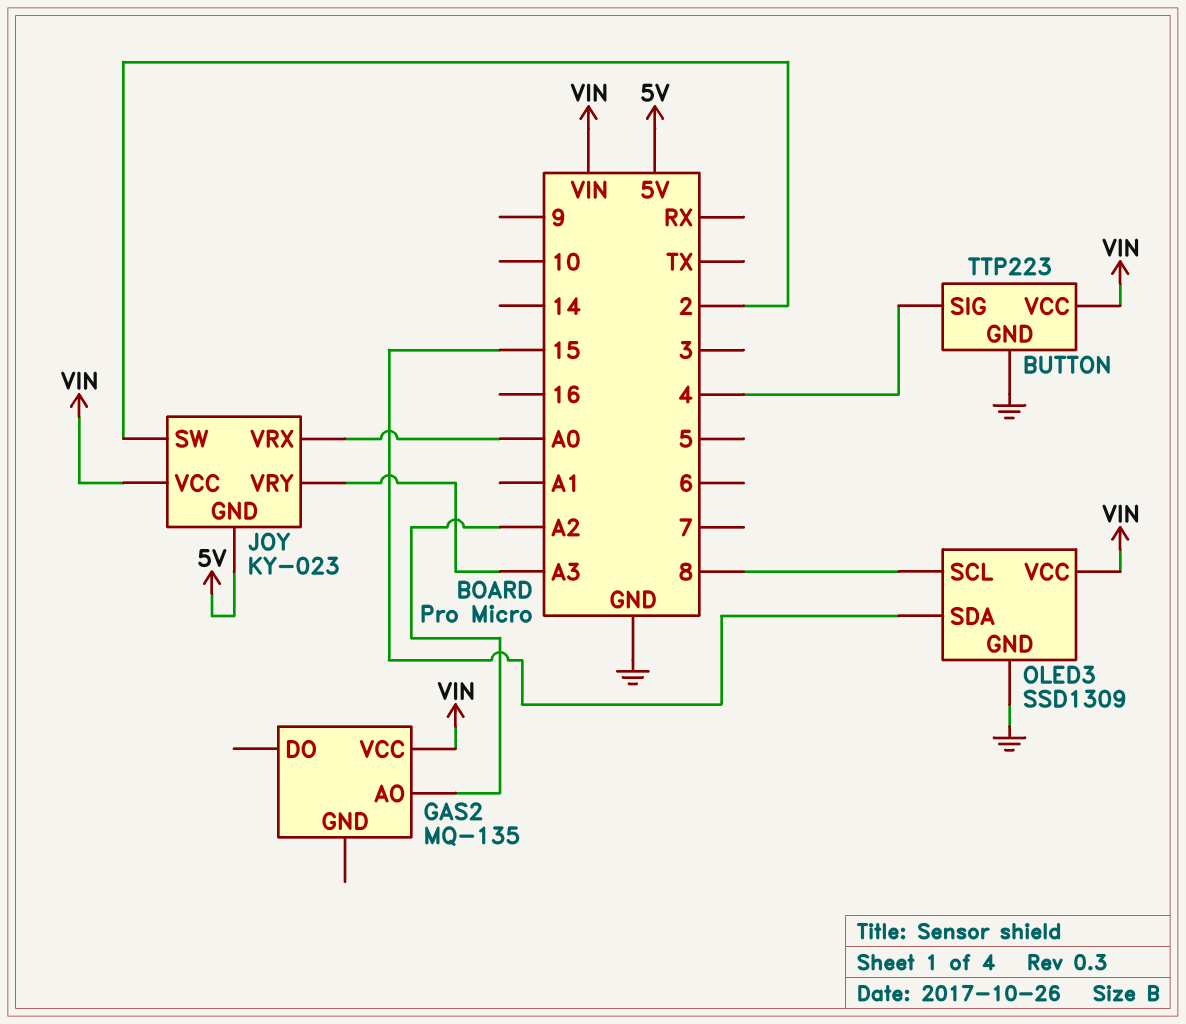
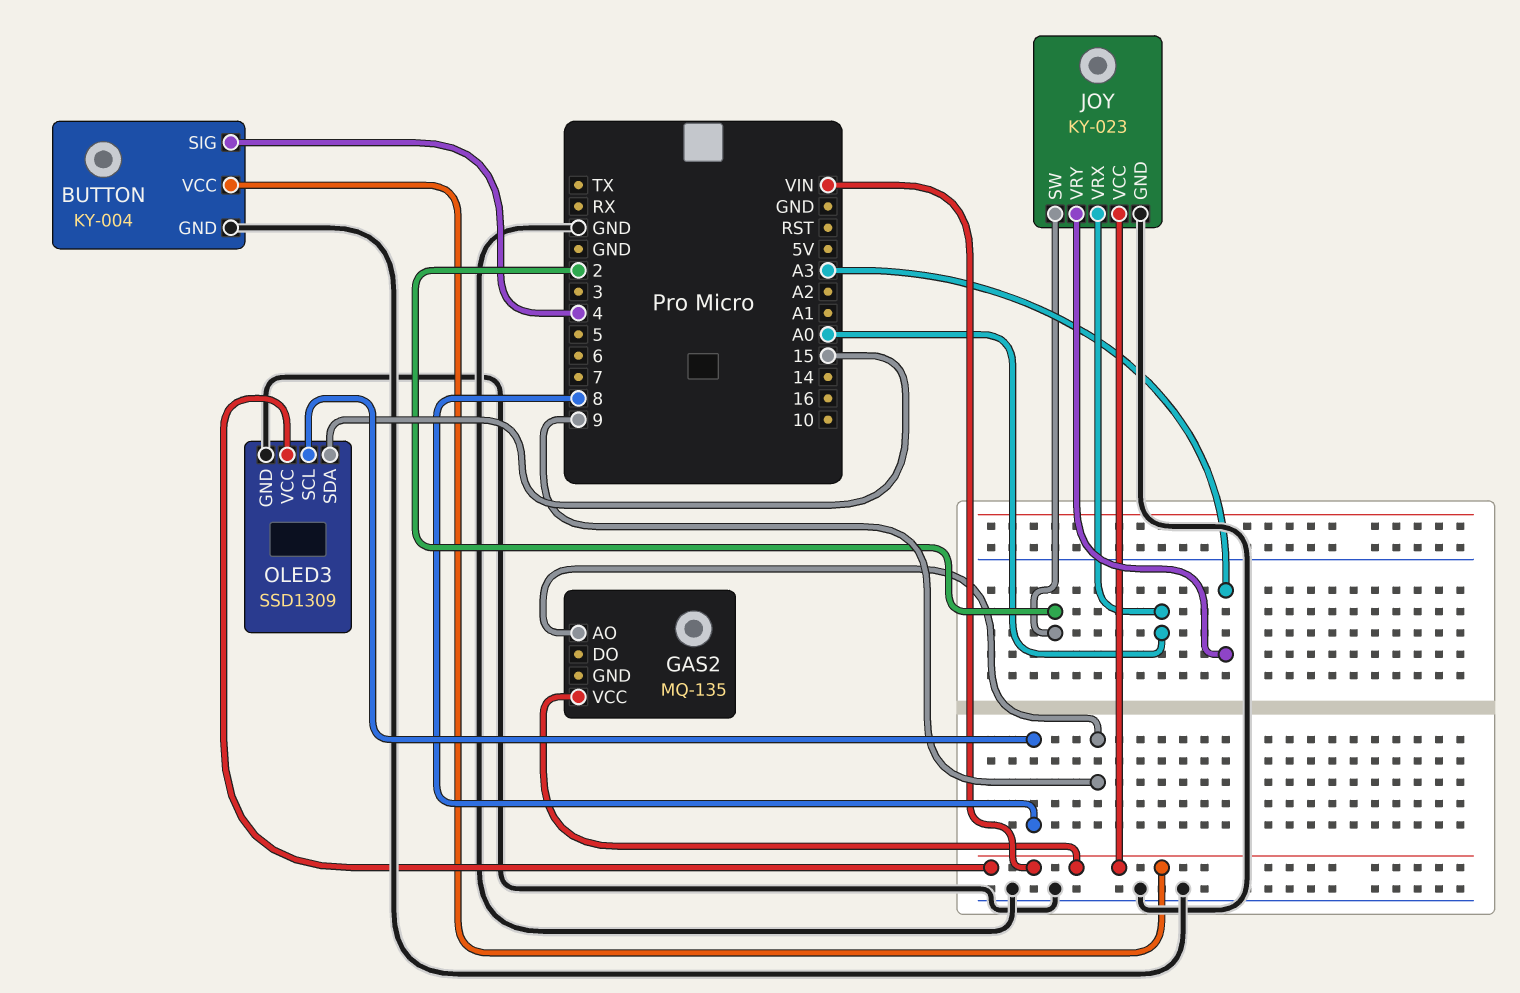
BUTTON: TTP223 -> KY-004
GAS2 pin AO: A2 -> 9
JOY pin GND: 5V -> GND

